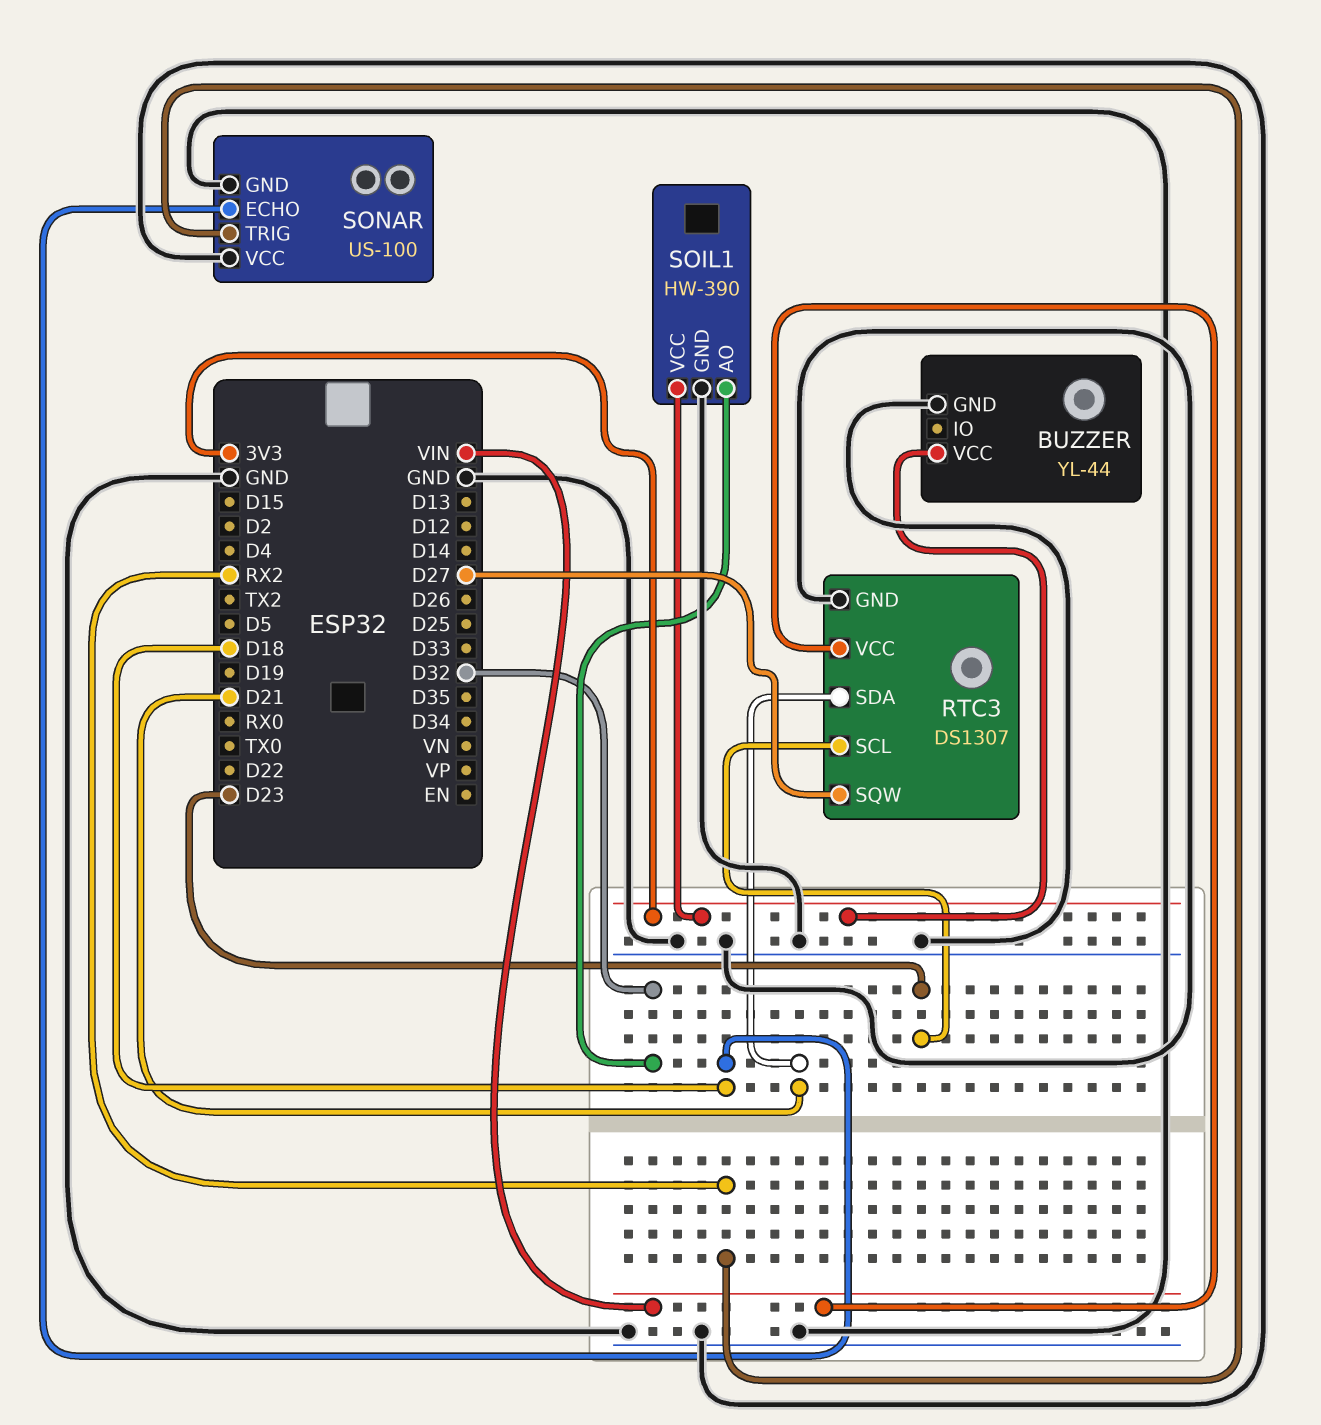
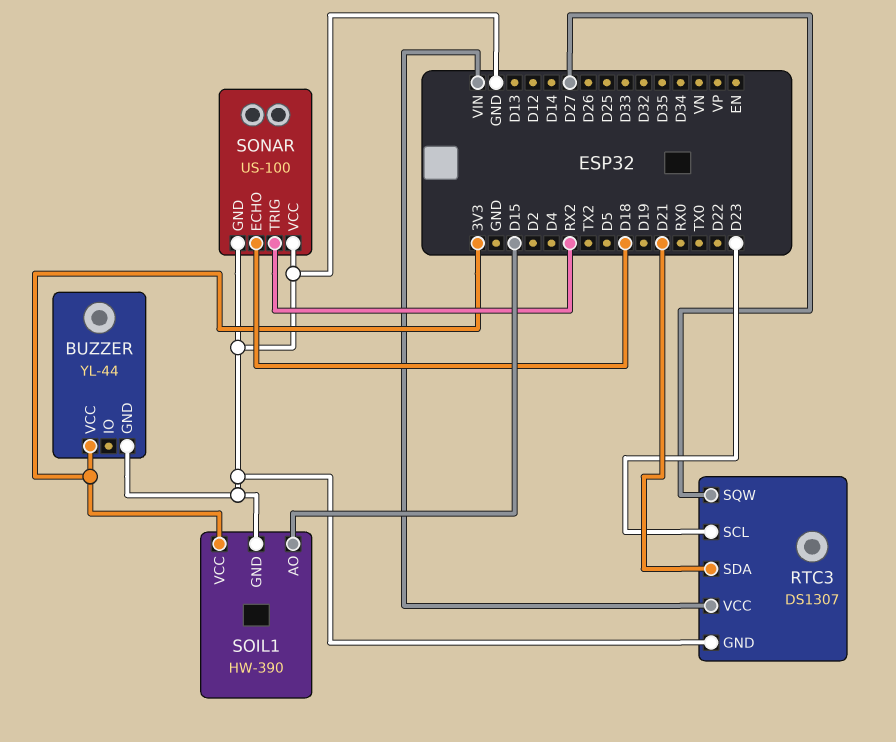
SOIL1 pin AO: D32 -> D15

